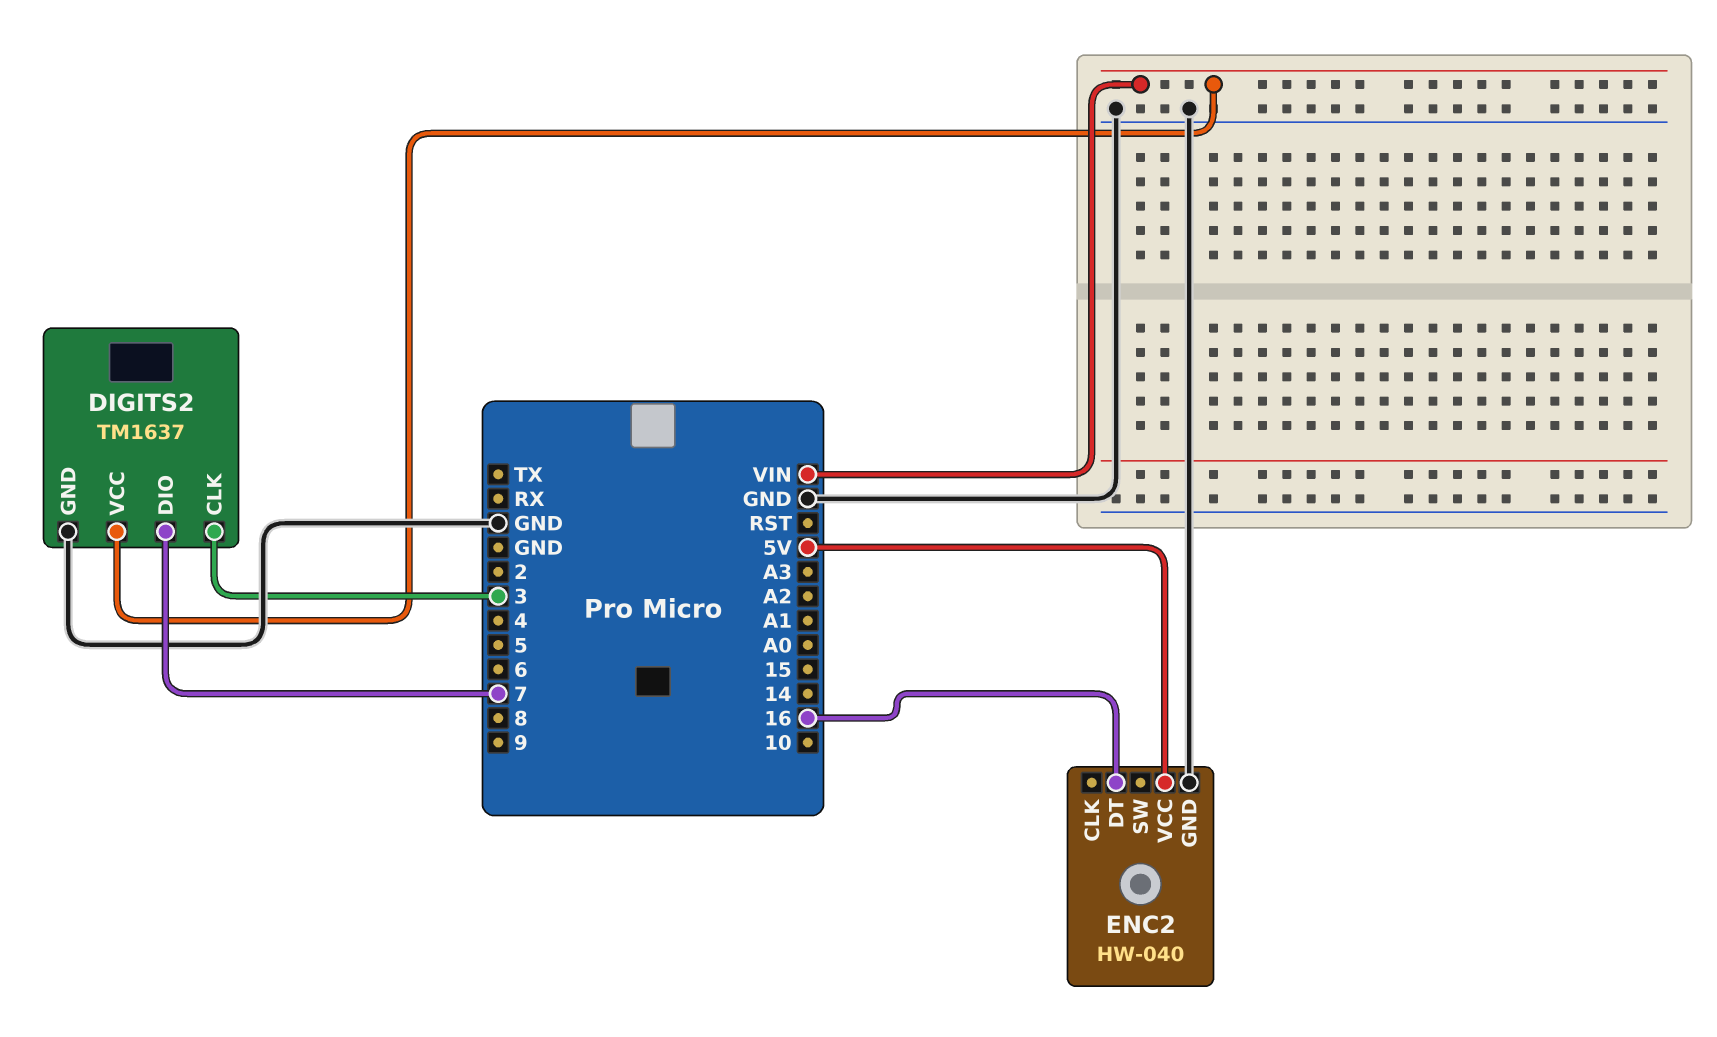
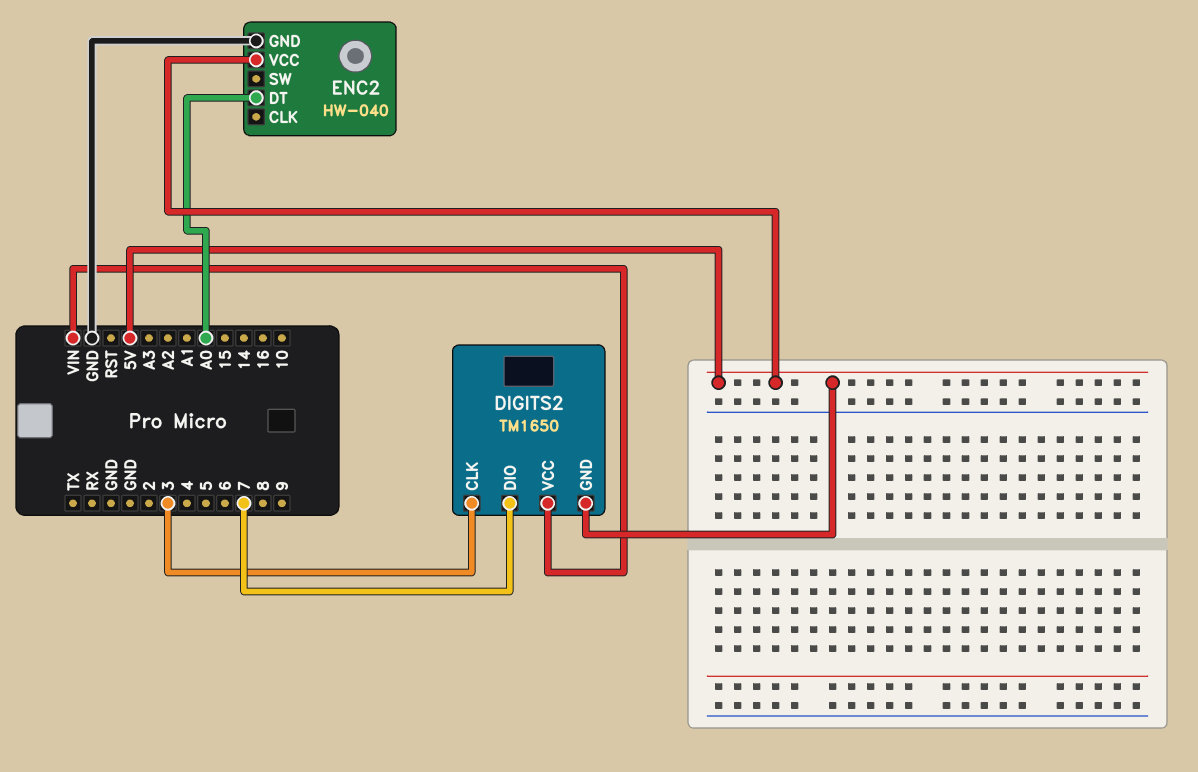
DIGITS2: TM1637 -> TM1650
DIGITS2 pin GND: GND -> 5V
ENC2 pin DT: 16 -> A0

